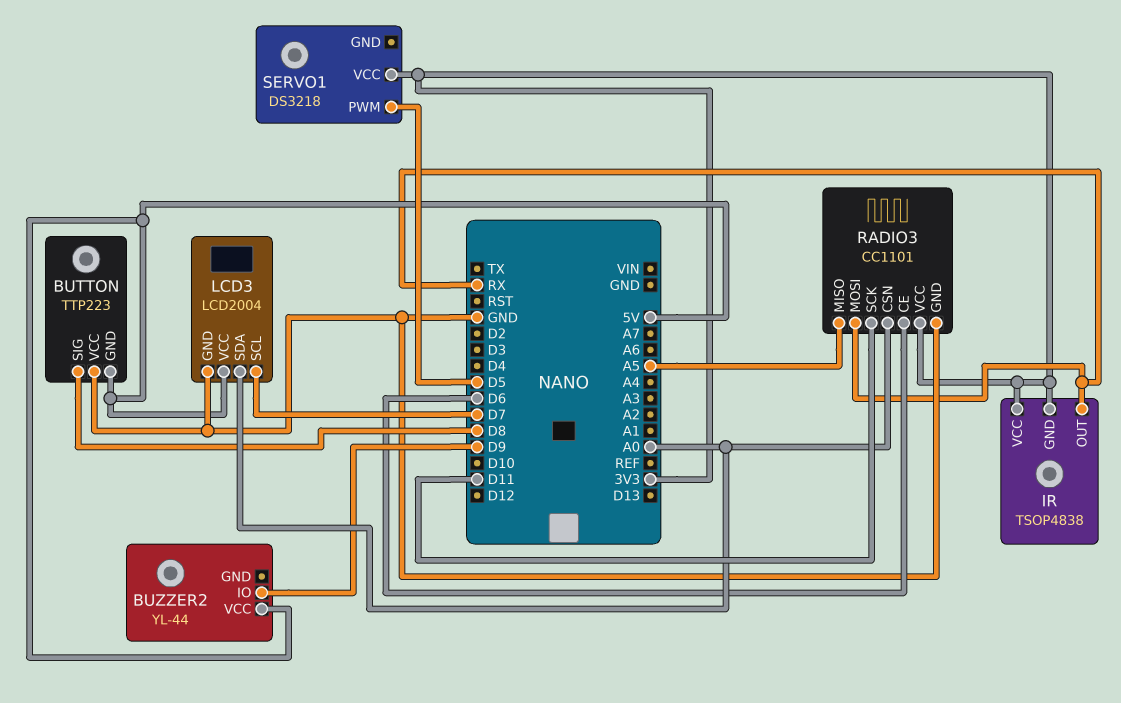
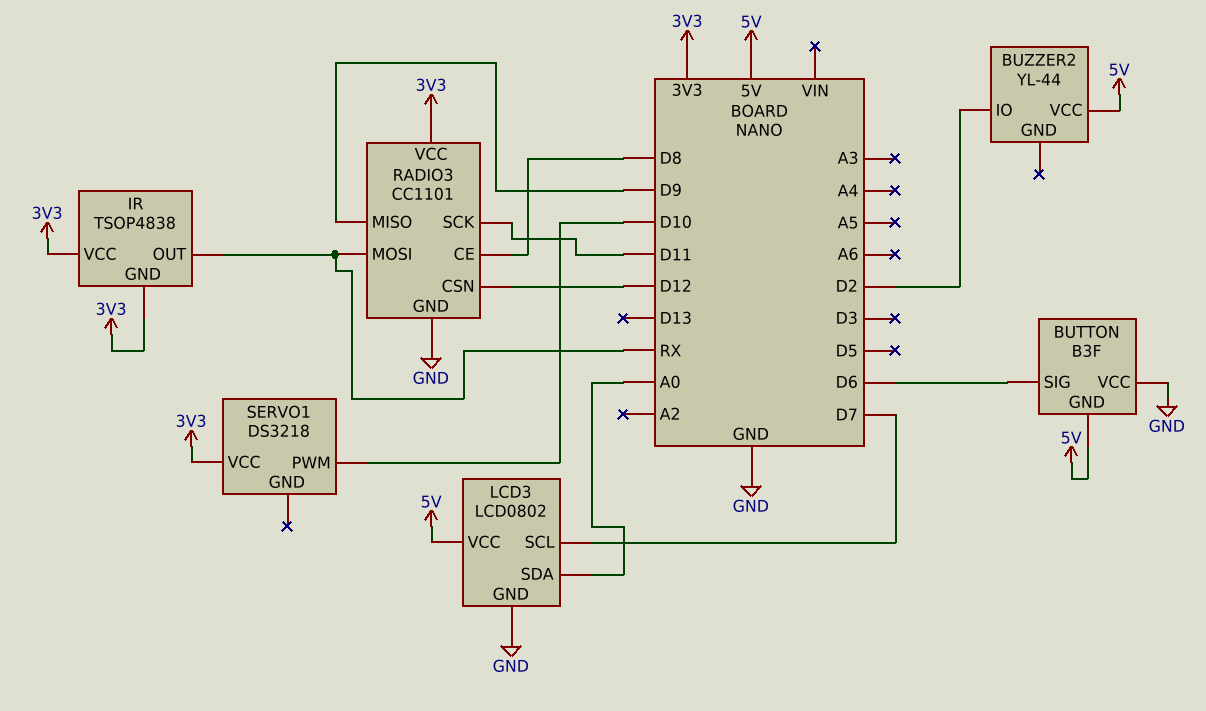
BUTTON: TTP223 -> B3F
BUTTON pin SIG: D8 -> D6
BUZZER2 pin IO: D9 -> D2
LCD3: LCD2004 -> LCD0802
RADIO3 pin CE: D6 -> D8
RADIO3 pin CSN: A0 -> D12
RADIO3 pin MISO: A5 -> D9
SERVO1 pin PWM: D5 -> D10

